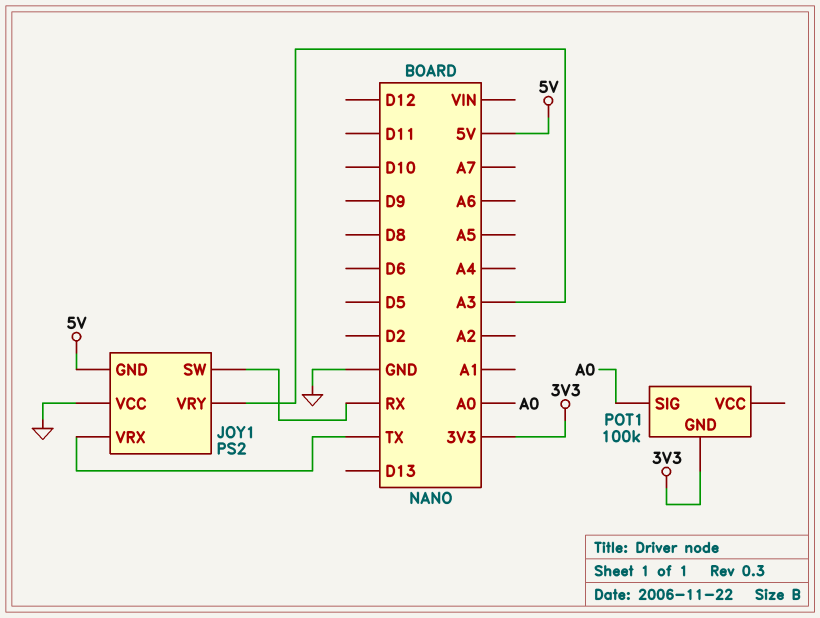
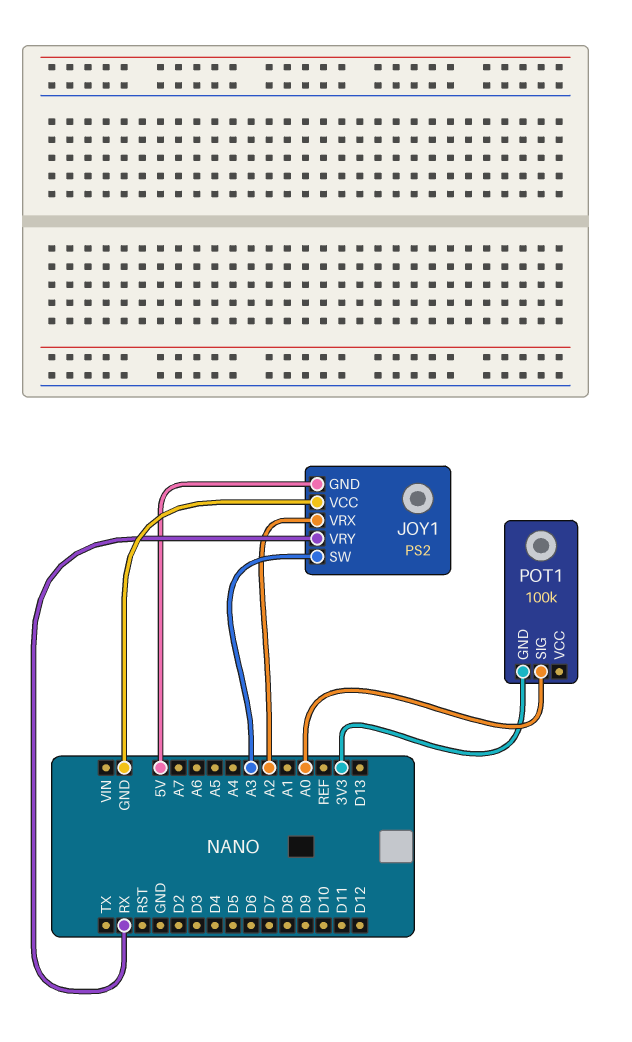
JOY1 pin SW: RX -> A3
JOY1 pin VRX: TX -> A2
JOY1 pin VRY: A3 -> RX

